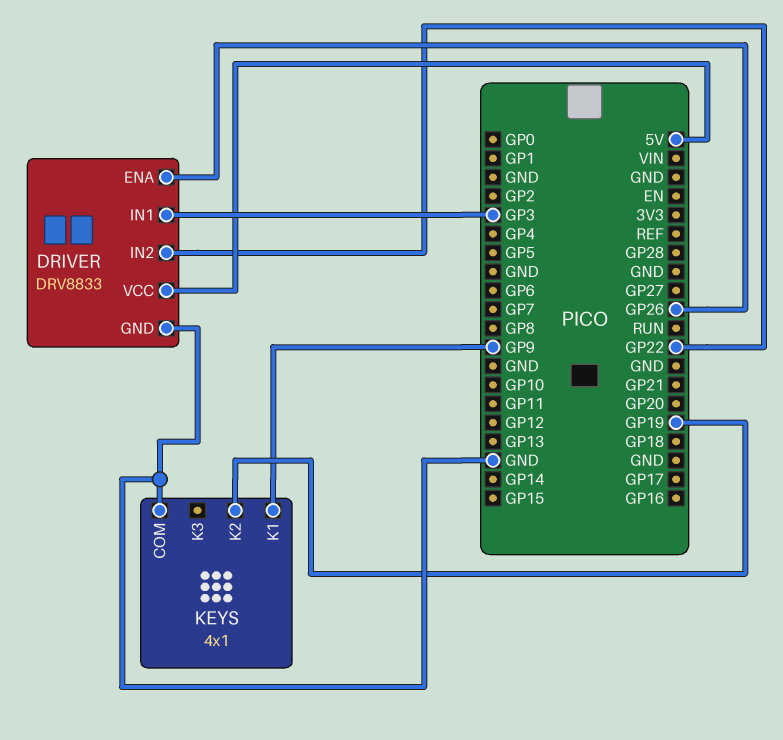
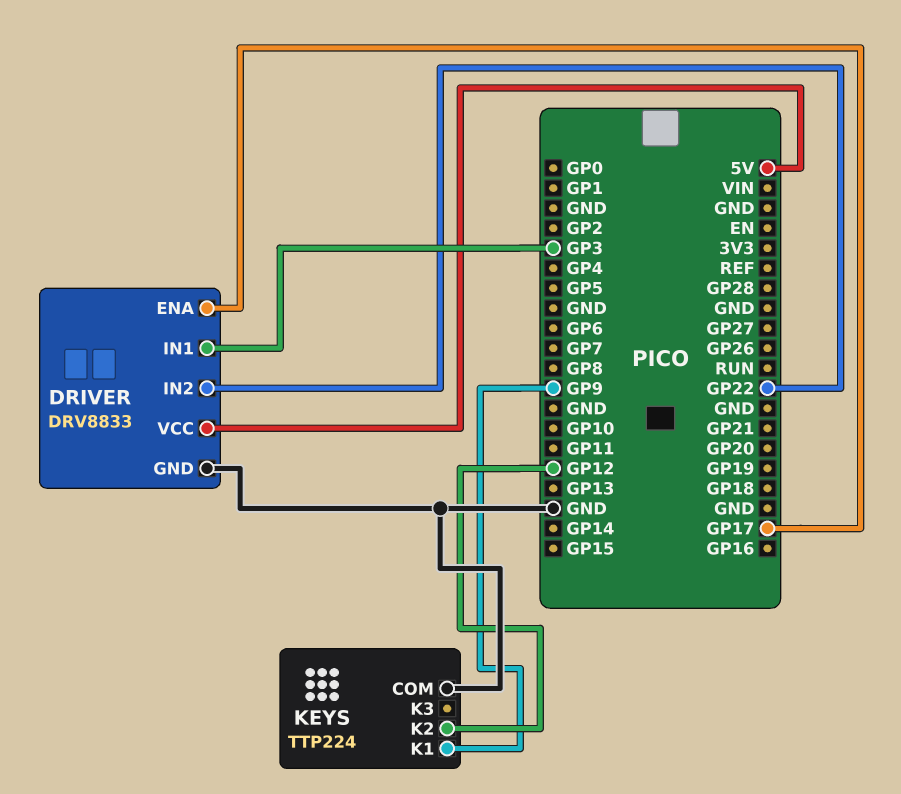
DRIVER pin ENA: GP26 -> GP17
KEYS: 4x1 -> TTP224
KEYS pin K2: GP19 -> GP12

